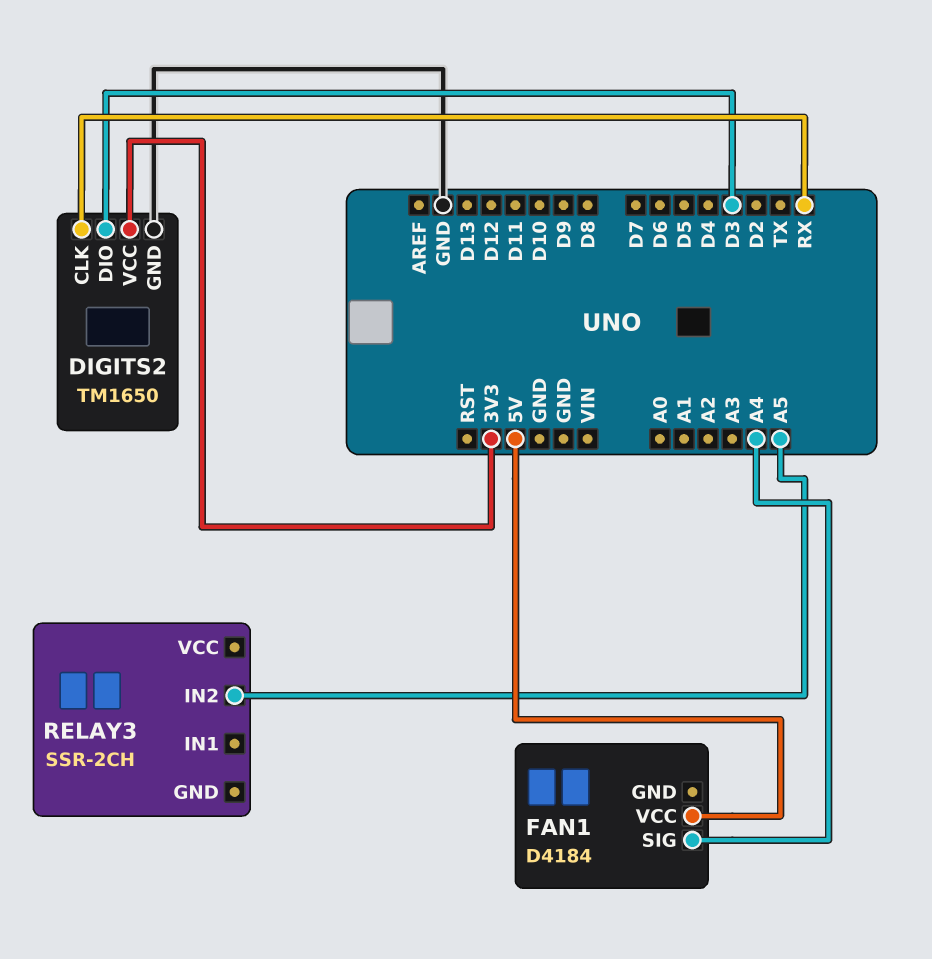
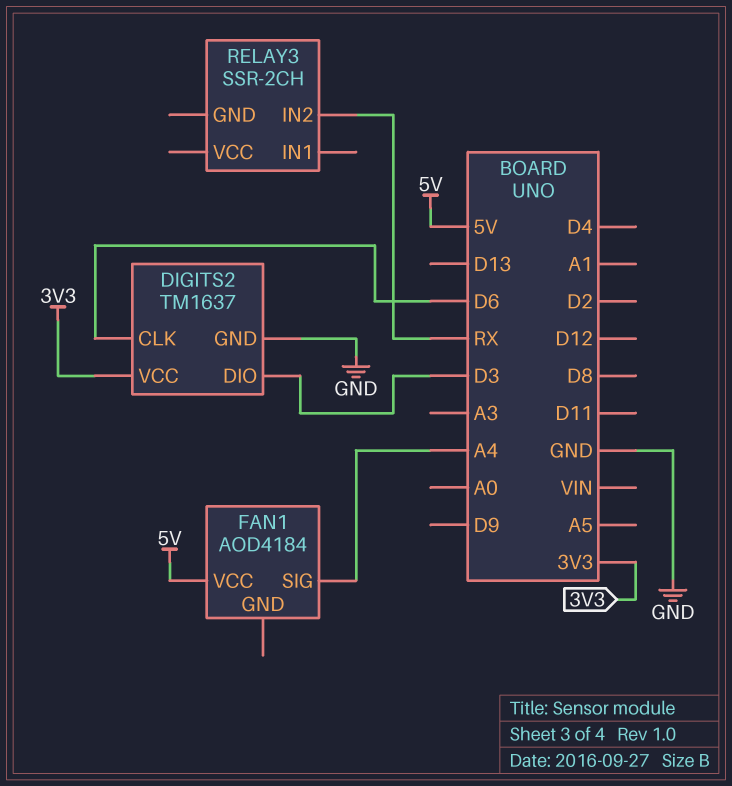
DIGITS2: TM1650 -> TM1637
DIGITS2 pin CLK: RX -> D6
FAN1: D4184 -> AOD4184
RELAY3 pin IN2: A5 -> RX

